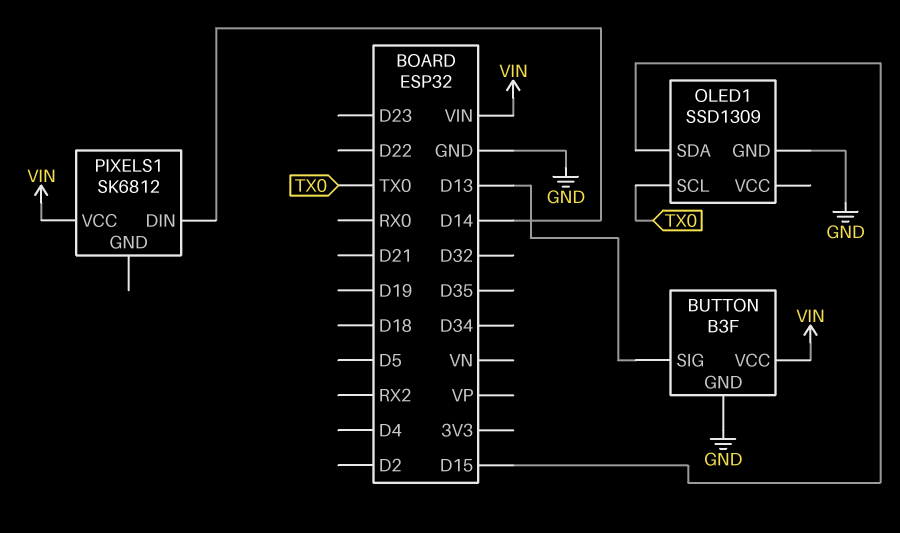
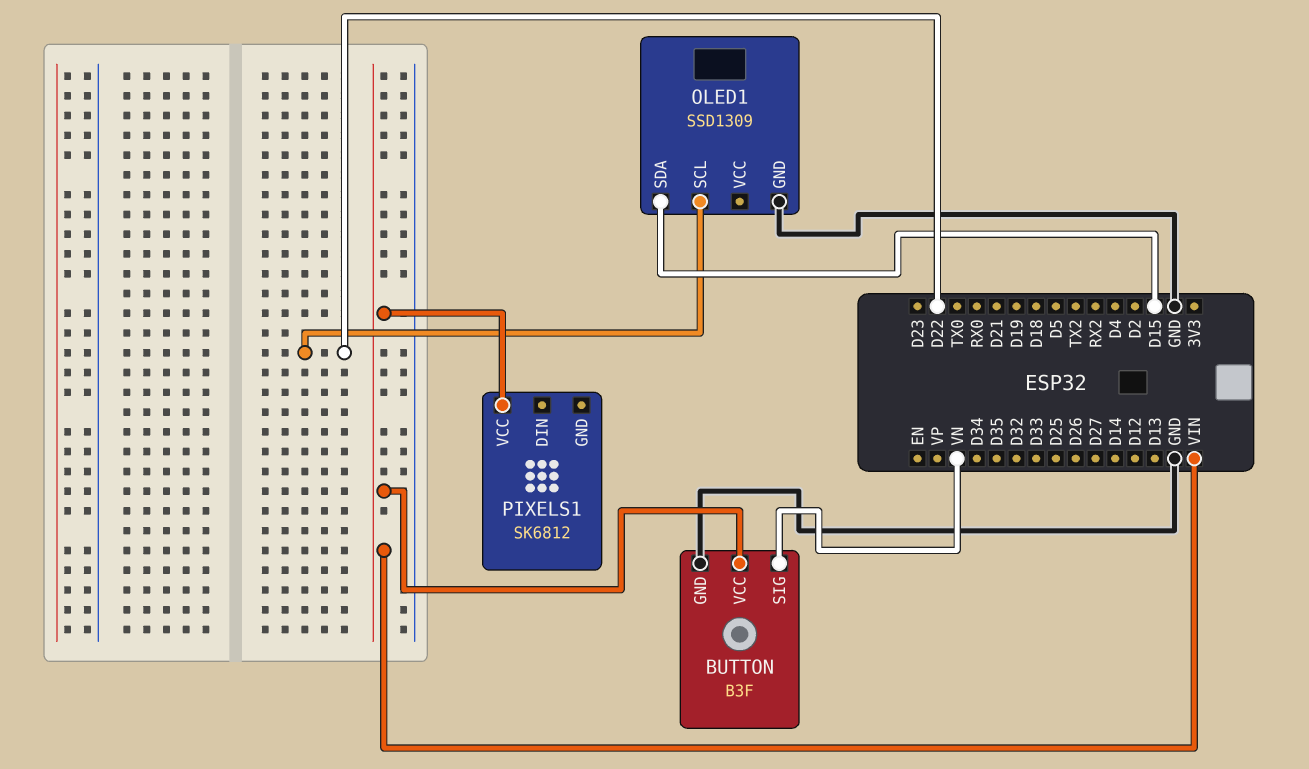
BUTTON pin SIG: D13 -> VN
OLED1 pin SCL: TX0 -> D22
PIXELS1 pin DIN: D14 -> none

